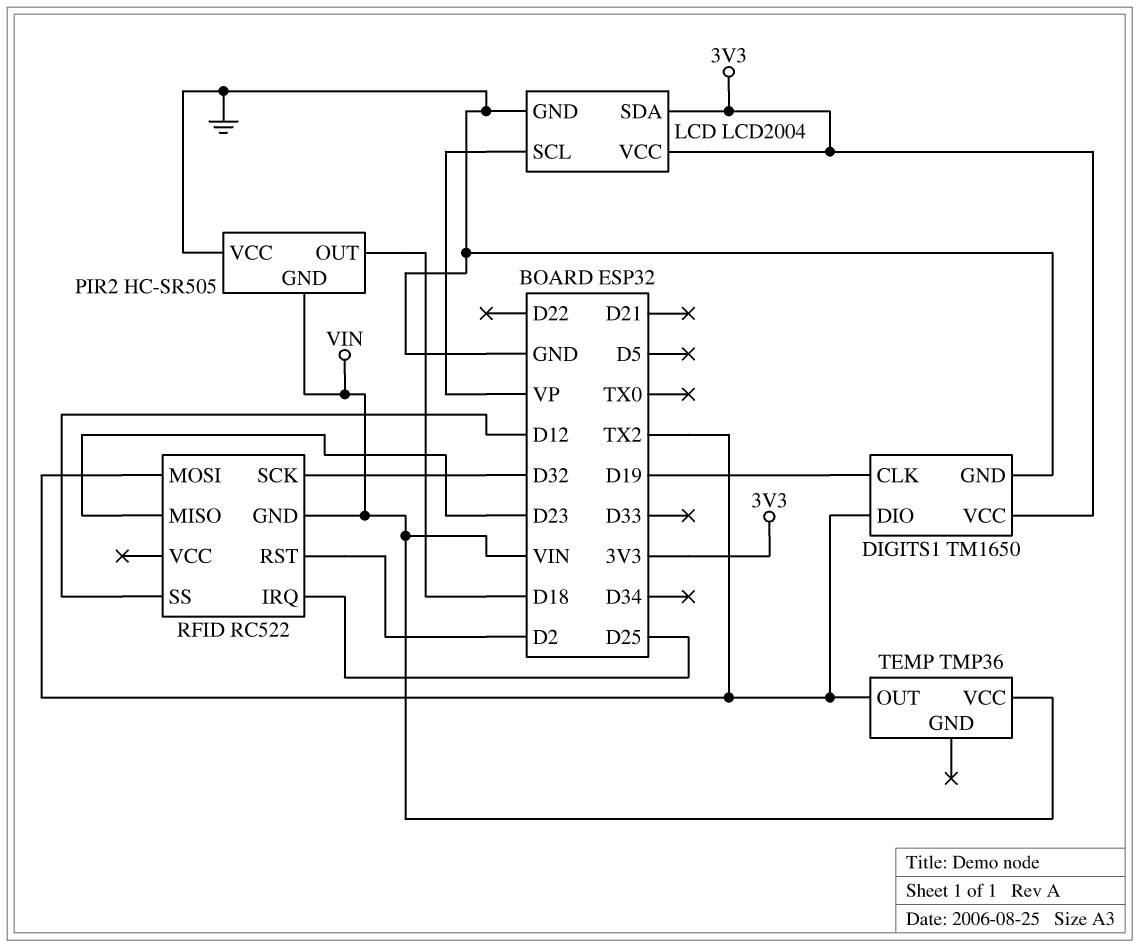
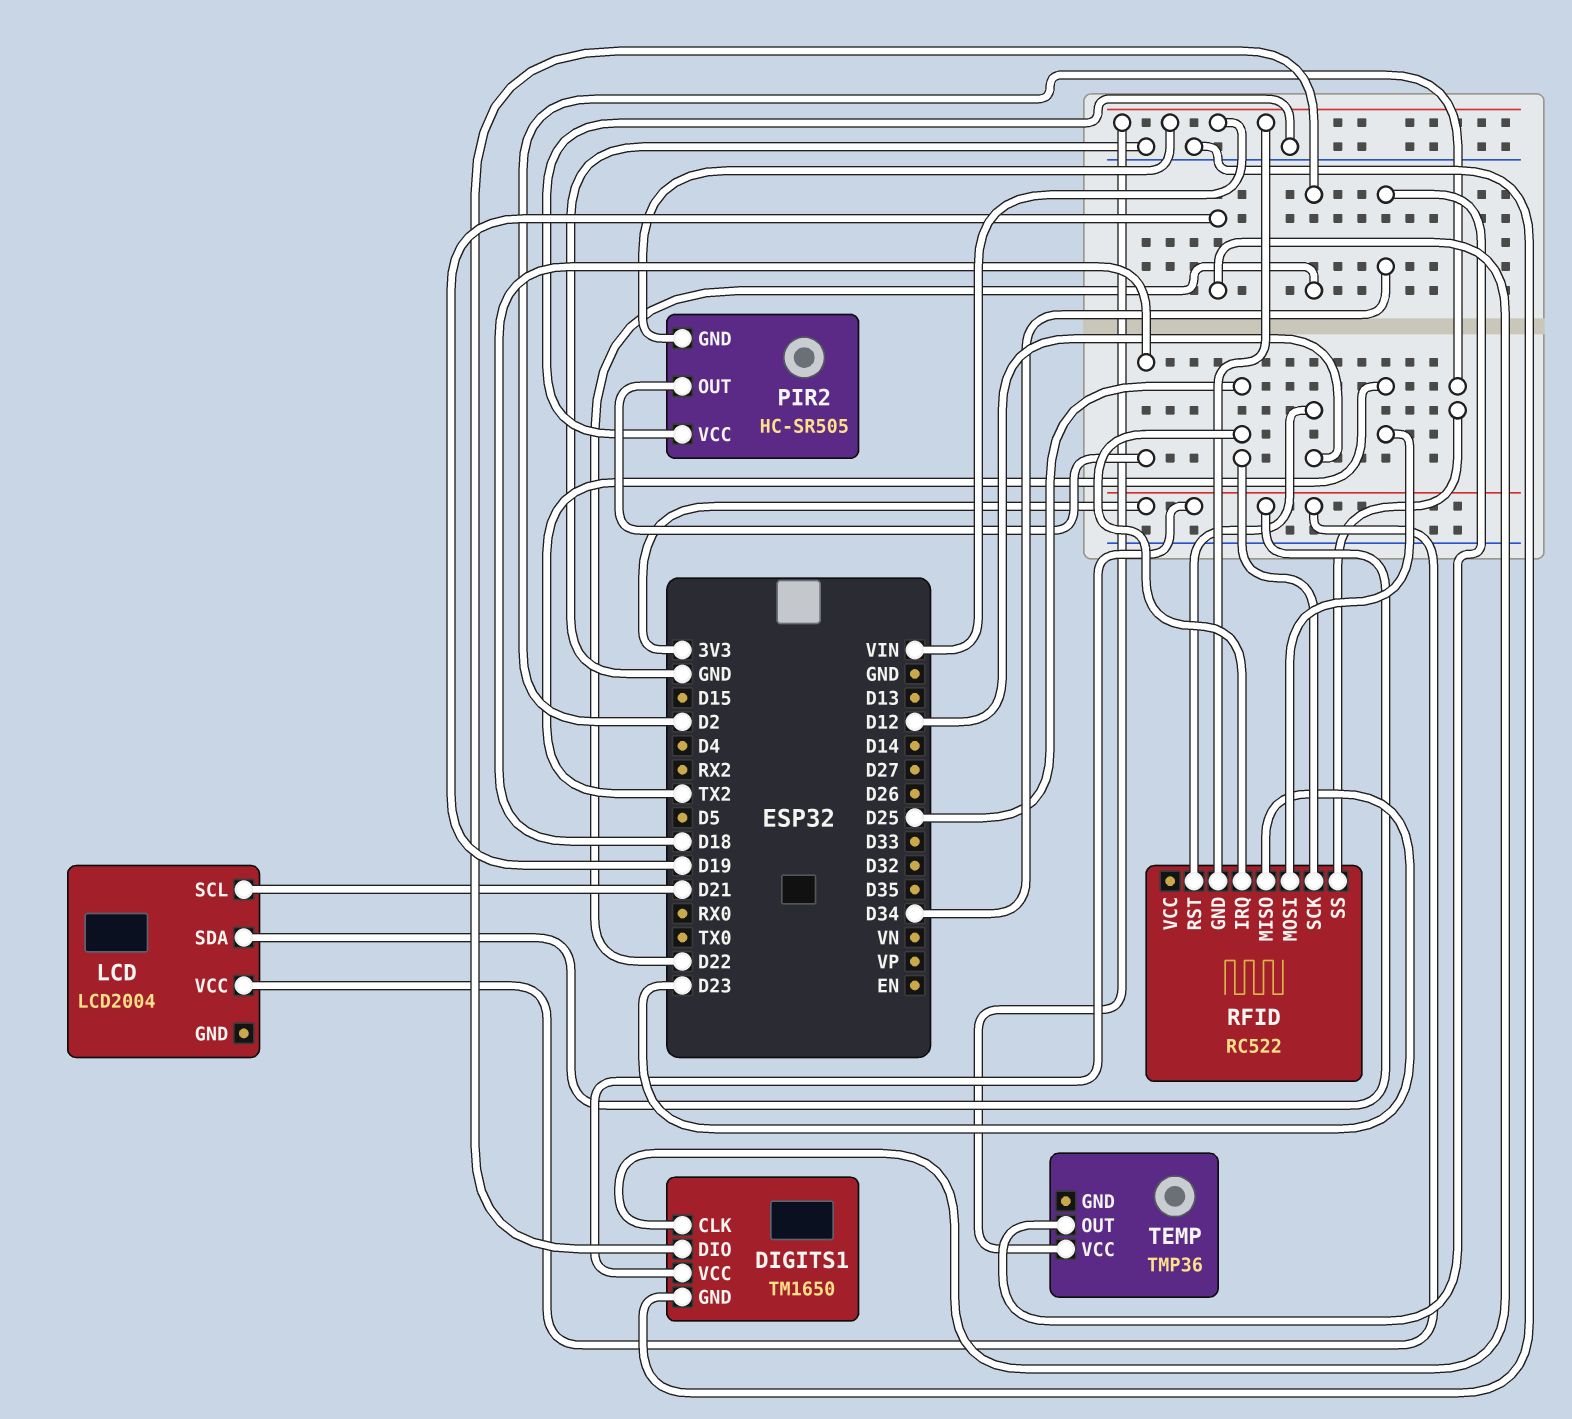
DIGITS1 pin DIO: TX2 -> D22
LCD pin GND: GND -> none
LCD pin SCL: VP -> D21
RFID pin RST: D2 -> D12
RFID pin SCK: D32 -> D25
RFID pin SS: D12 -> D2
TEMP pin OUT: TX2 -> D34

